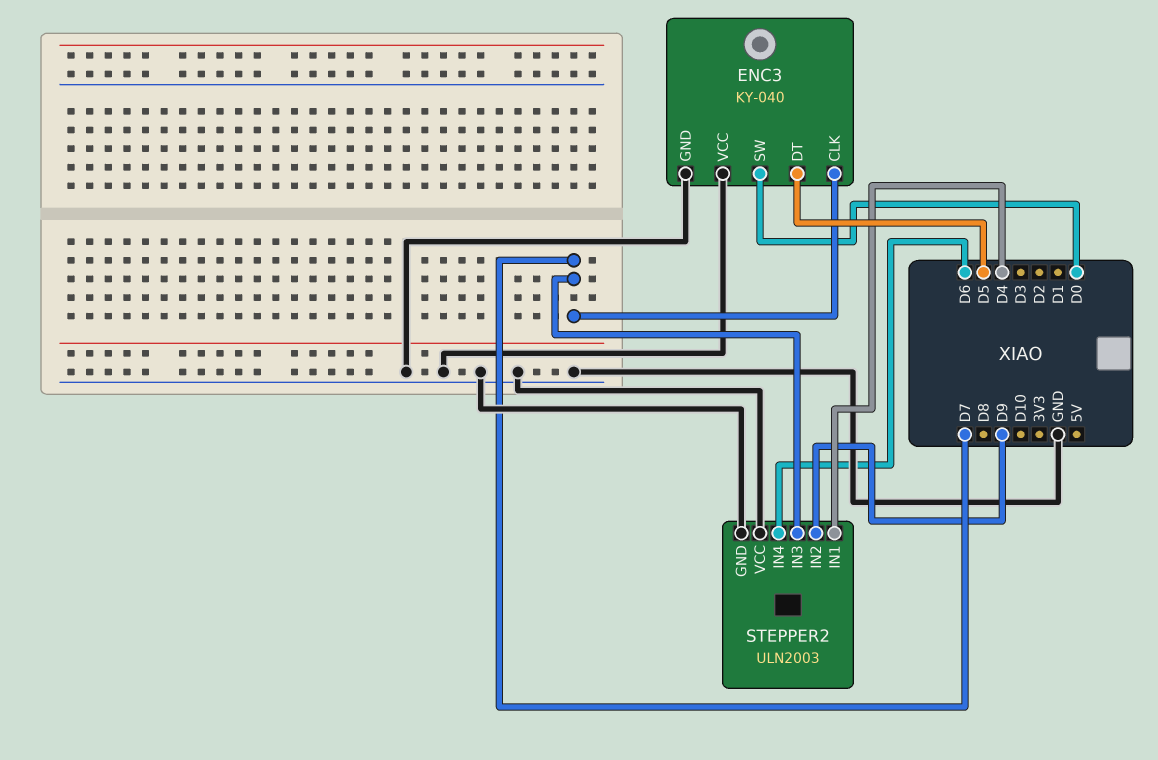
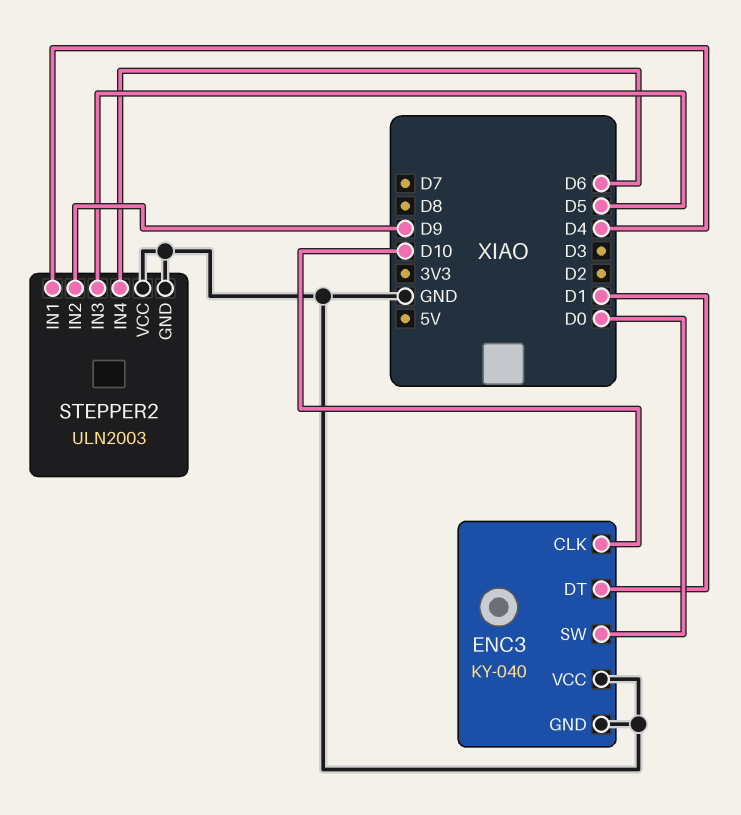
ENC3 pin CLK: D7 -> D10
ENC3 pin DT: D5 -> D1
STEPPER2 pin IN3: D7 -> D5

